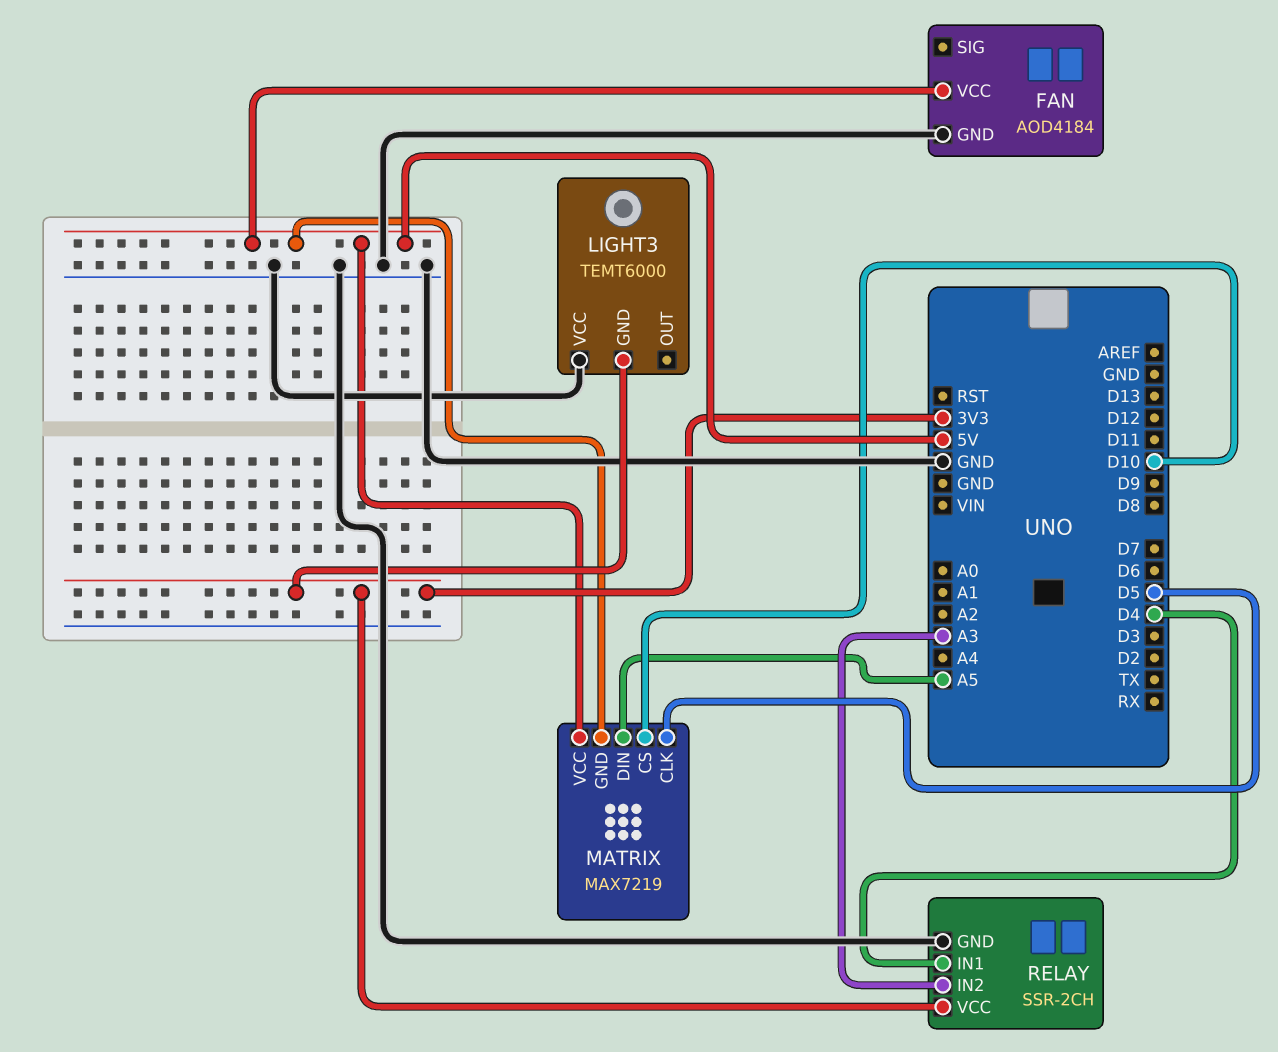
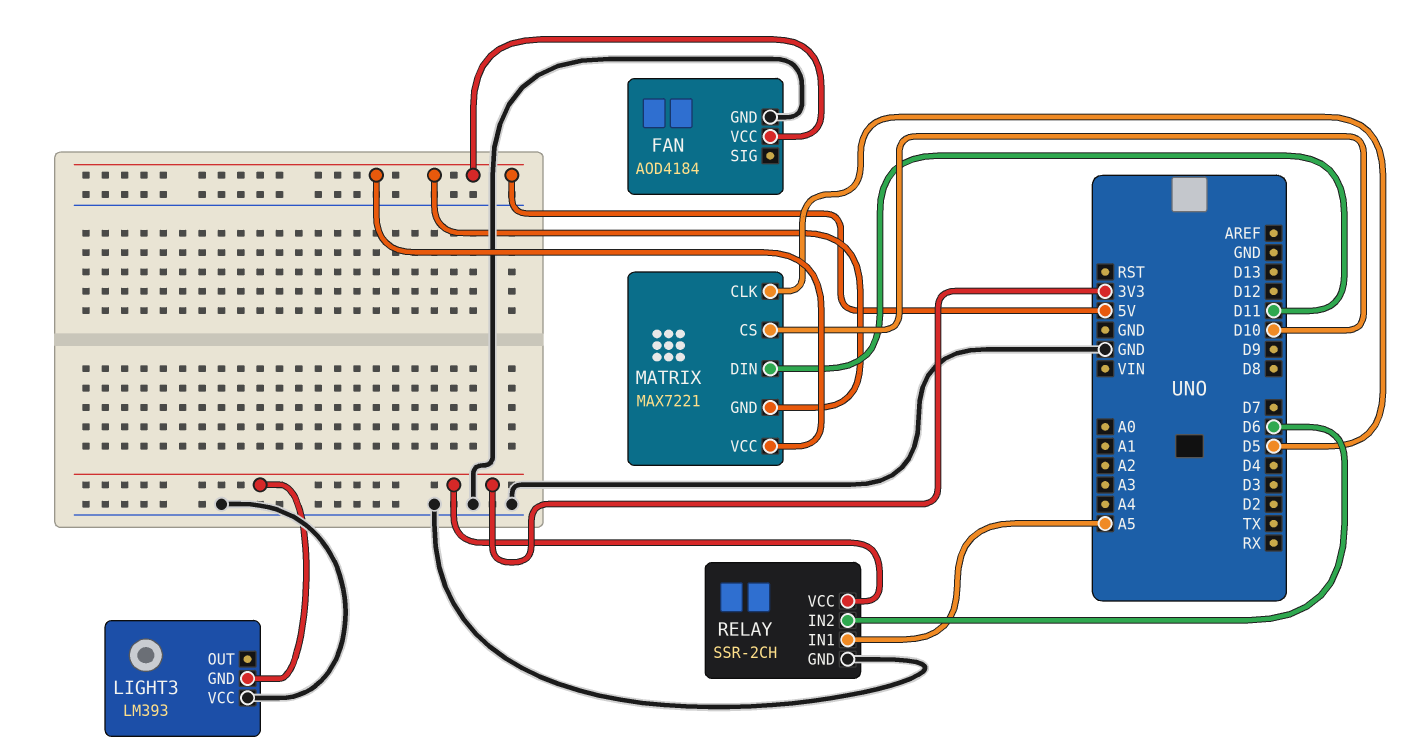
LIGHT3: TEMT6000 -> LM393
MATRIX: MAX7219 -> MAX7221
MATRIX pin DIN: A5 -> D11
RELAY pin IN1: D4 -> A5
RELAY pin IN2: A3 -> D6

